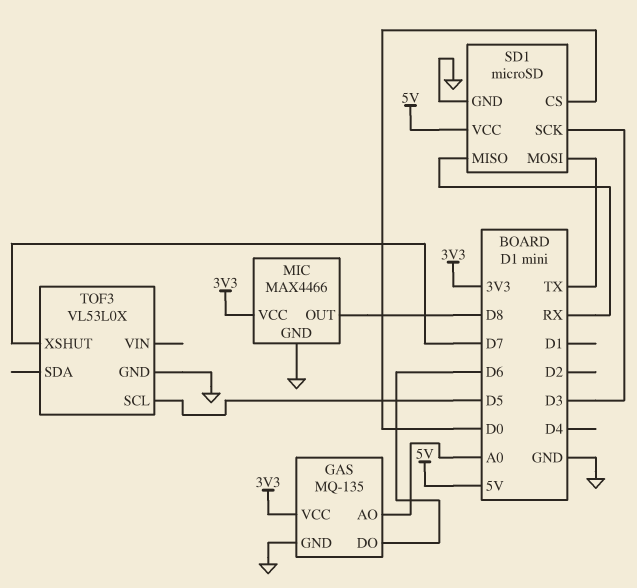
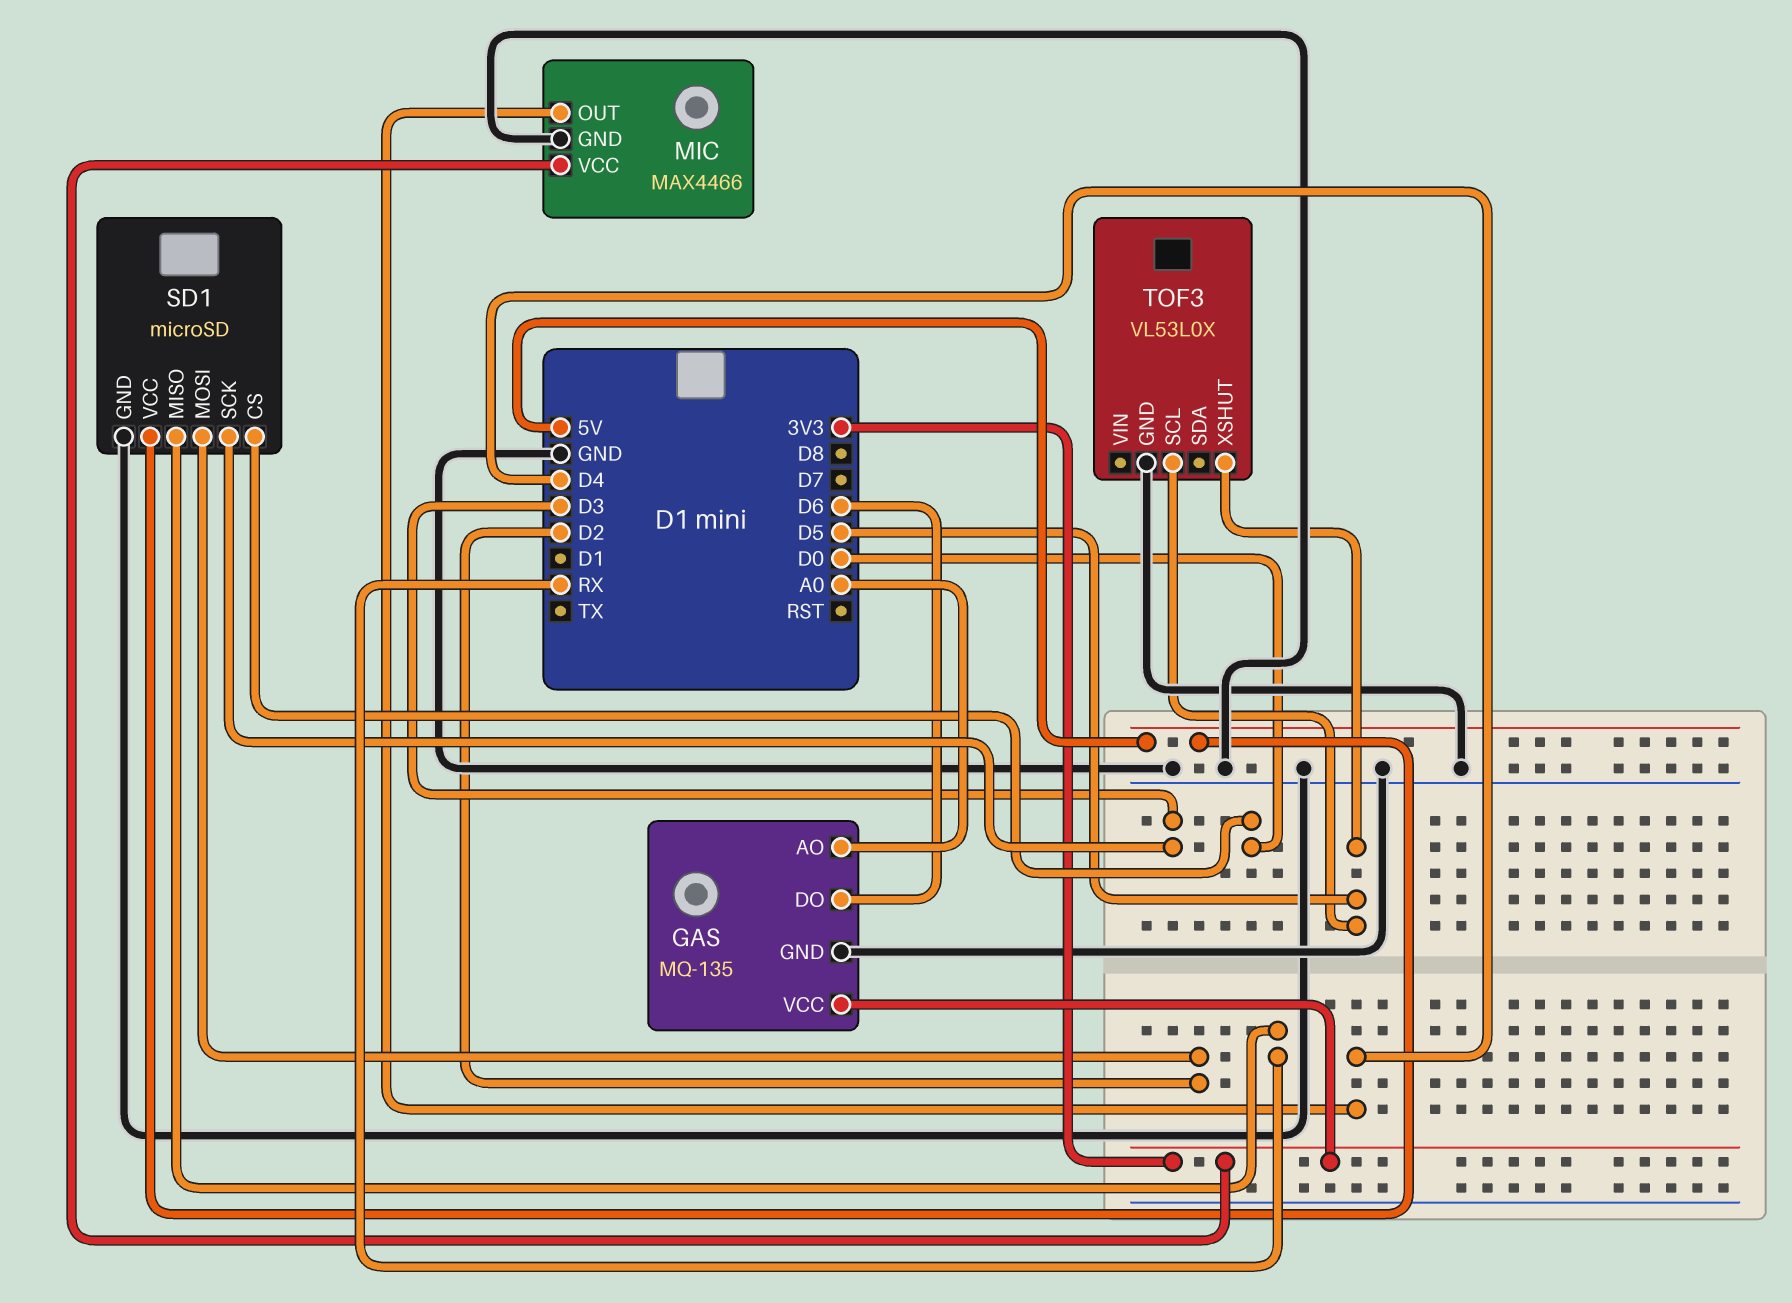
MIC pin OUT: D8 -> D4
SD1 pin MOSI: TX -> D2
TOF3 pin XSHUT: D7 -> D5

